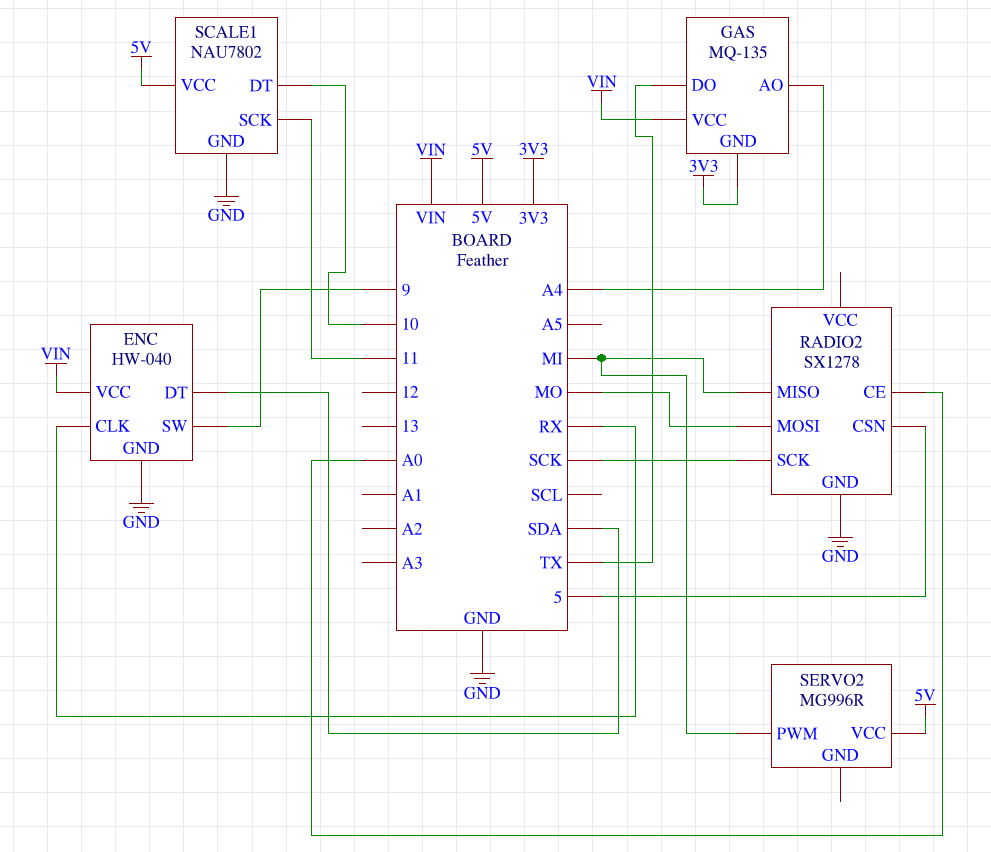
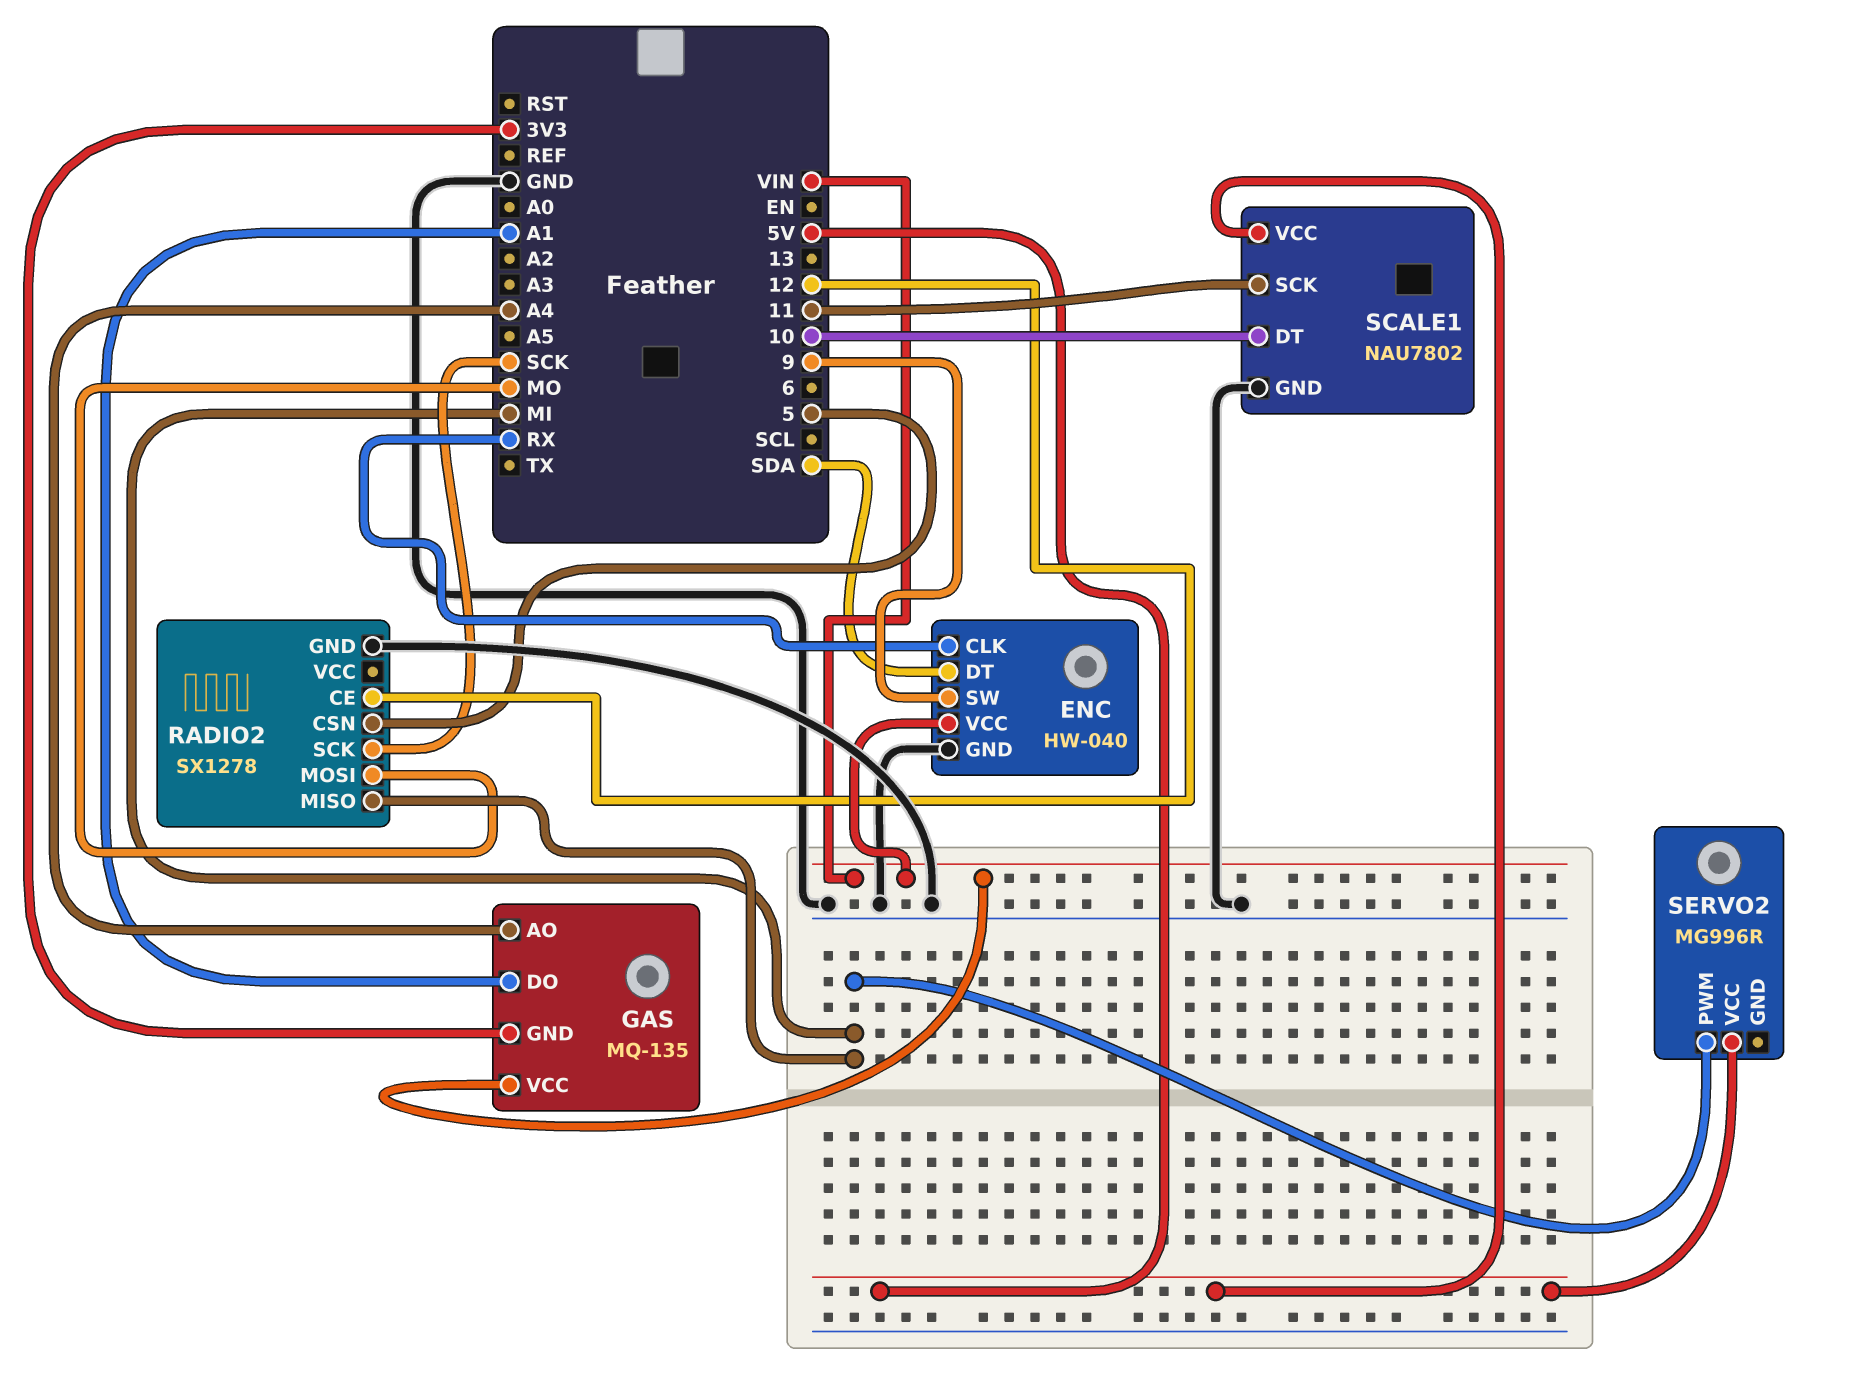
GAS pin DO: TX -> A1
RADIO2 pin CE: A0 -> 12

